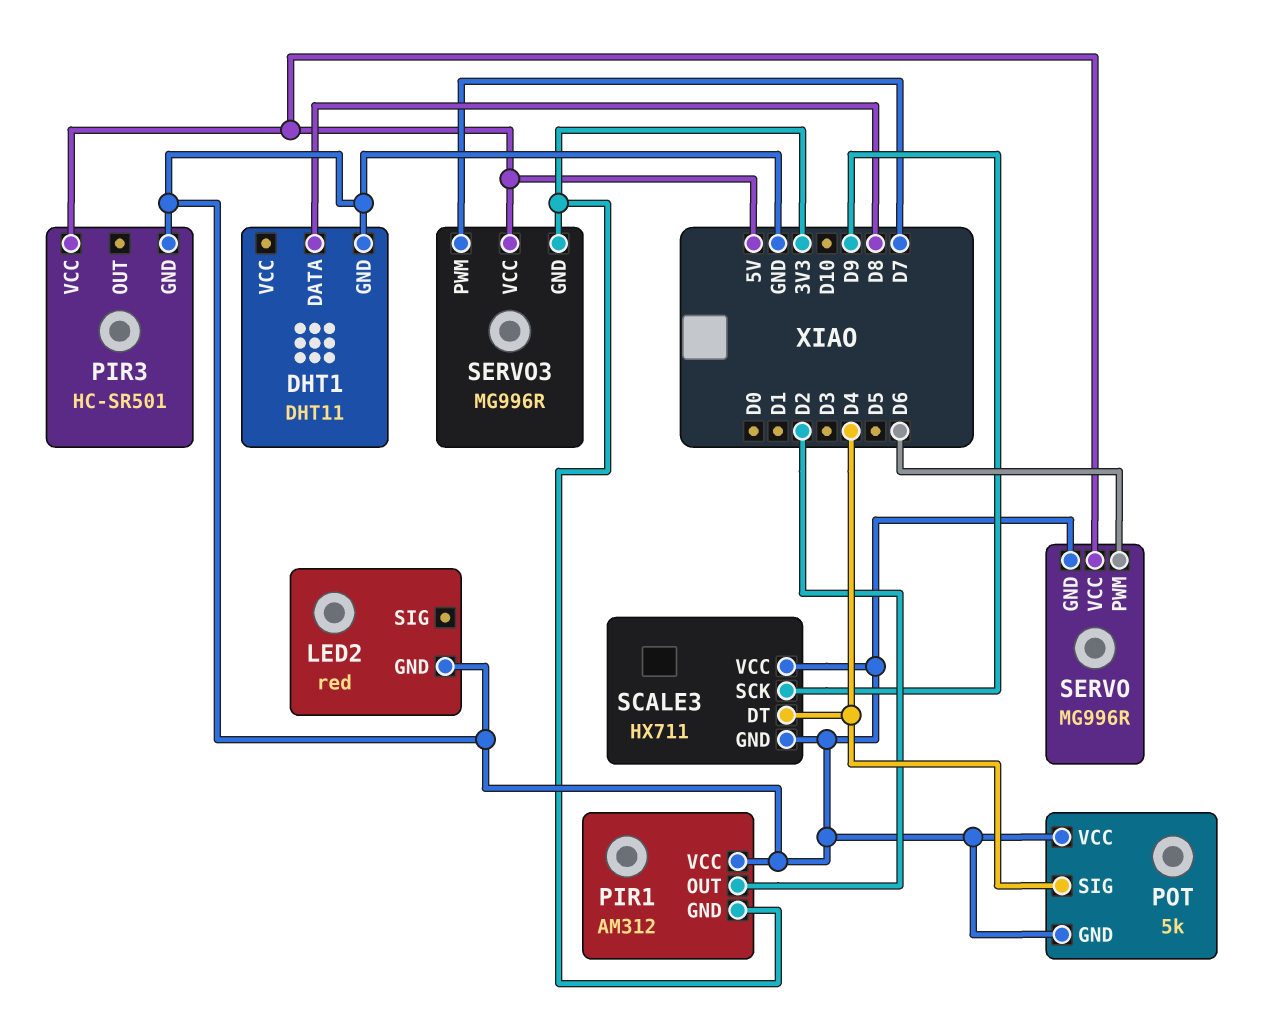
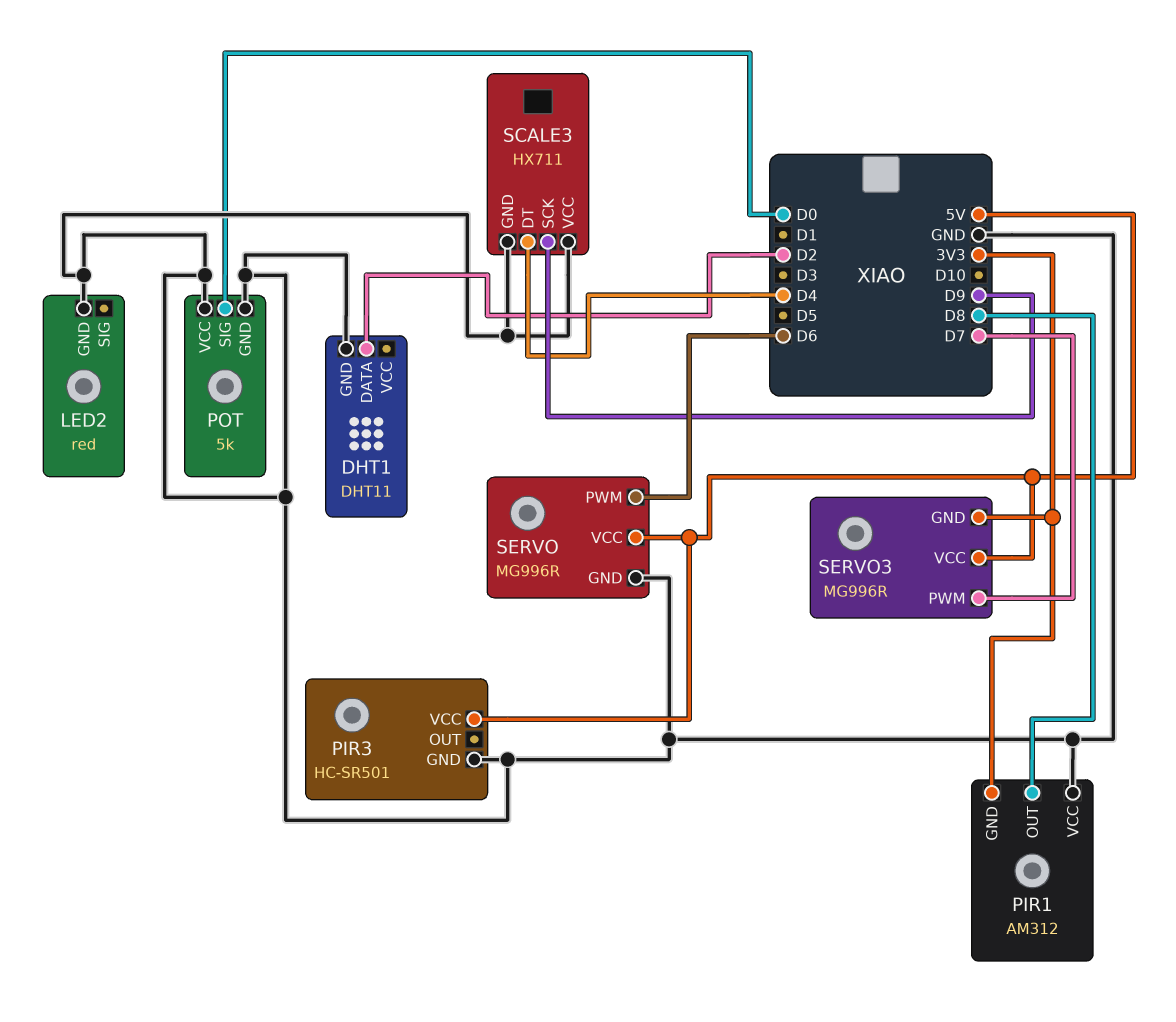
DHT1 pin DATA: D8 -> D2
PIR1 pin OUT: D2 -> D8
POT pin SIG: D4 -> D0

